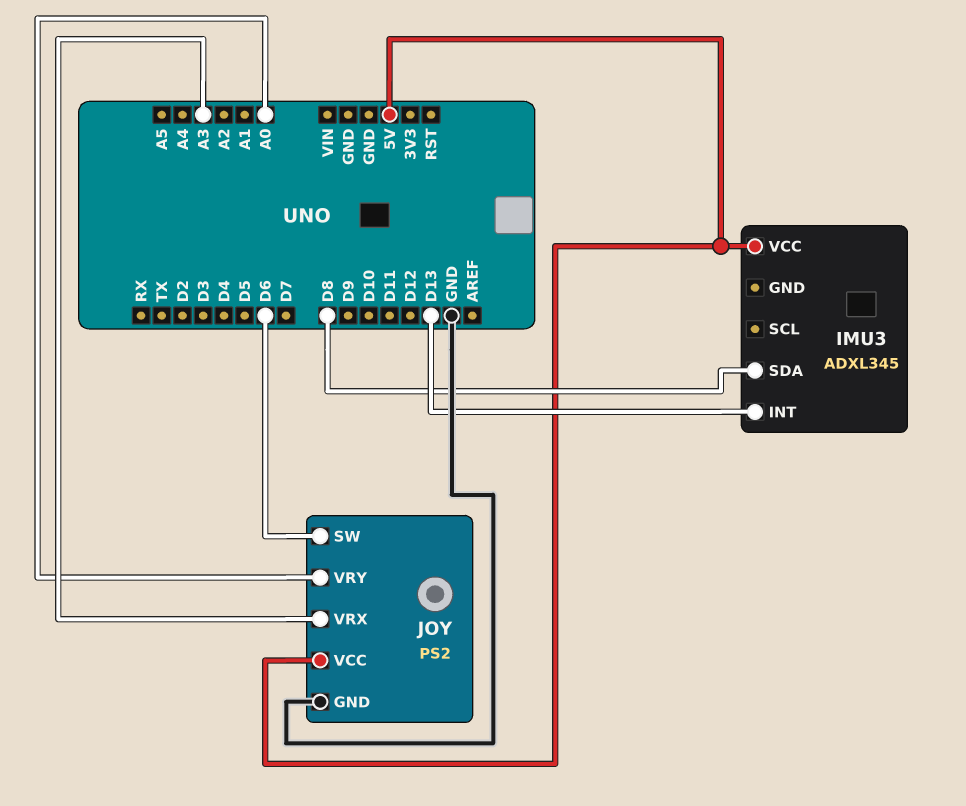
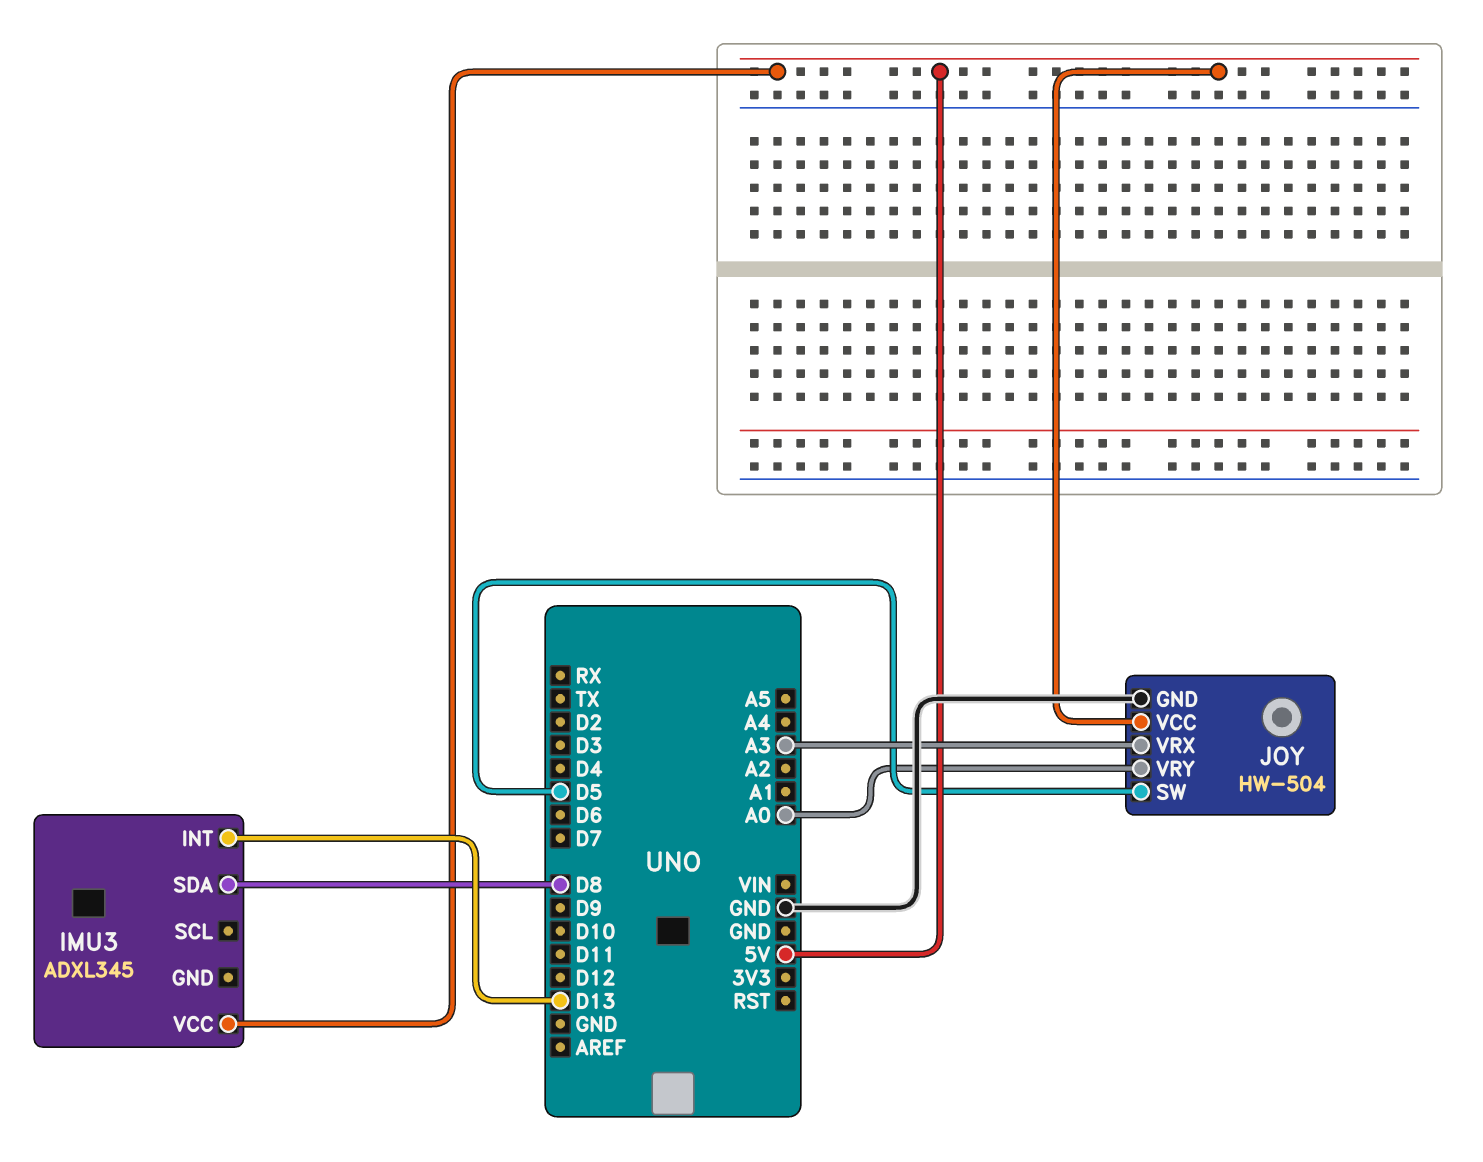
JOY: PS2 -> HW-504
JOY pin SW: D6 -> D5

